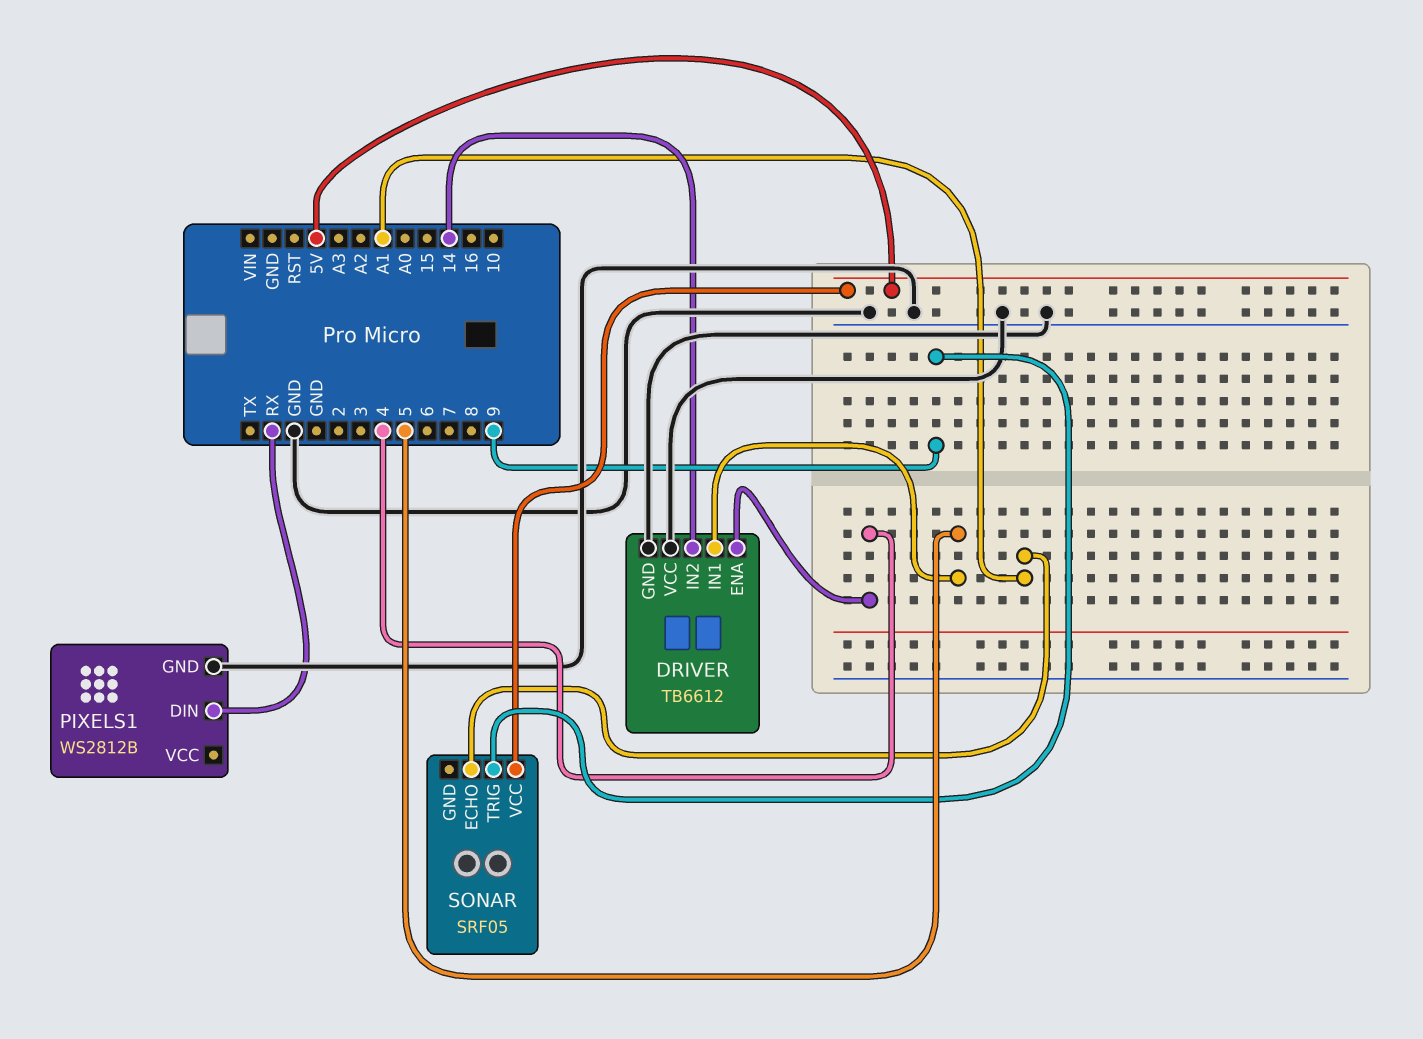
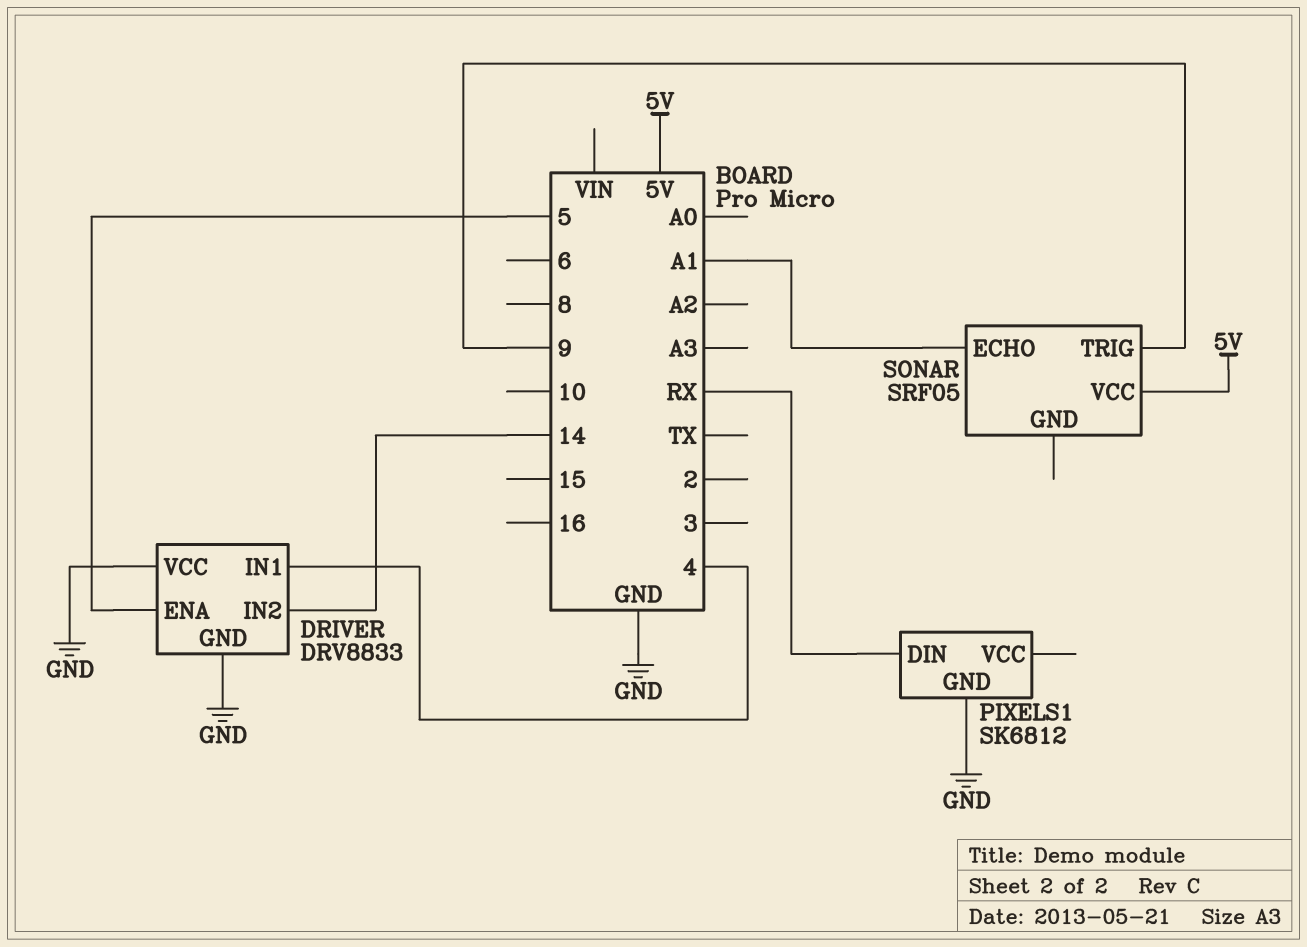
DRIVER: TB6612 -> DRV8833
DRIVER pin ENA: 4 -> 5
DRIVER pin IN1: 5 -> 4
PIXELS1: WS2812B -> SK6812

